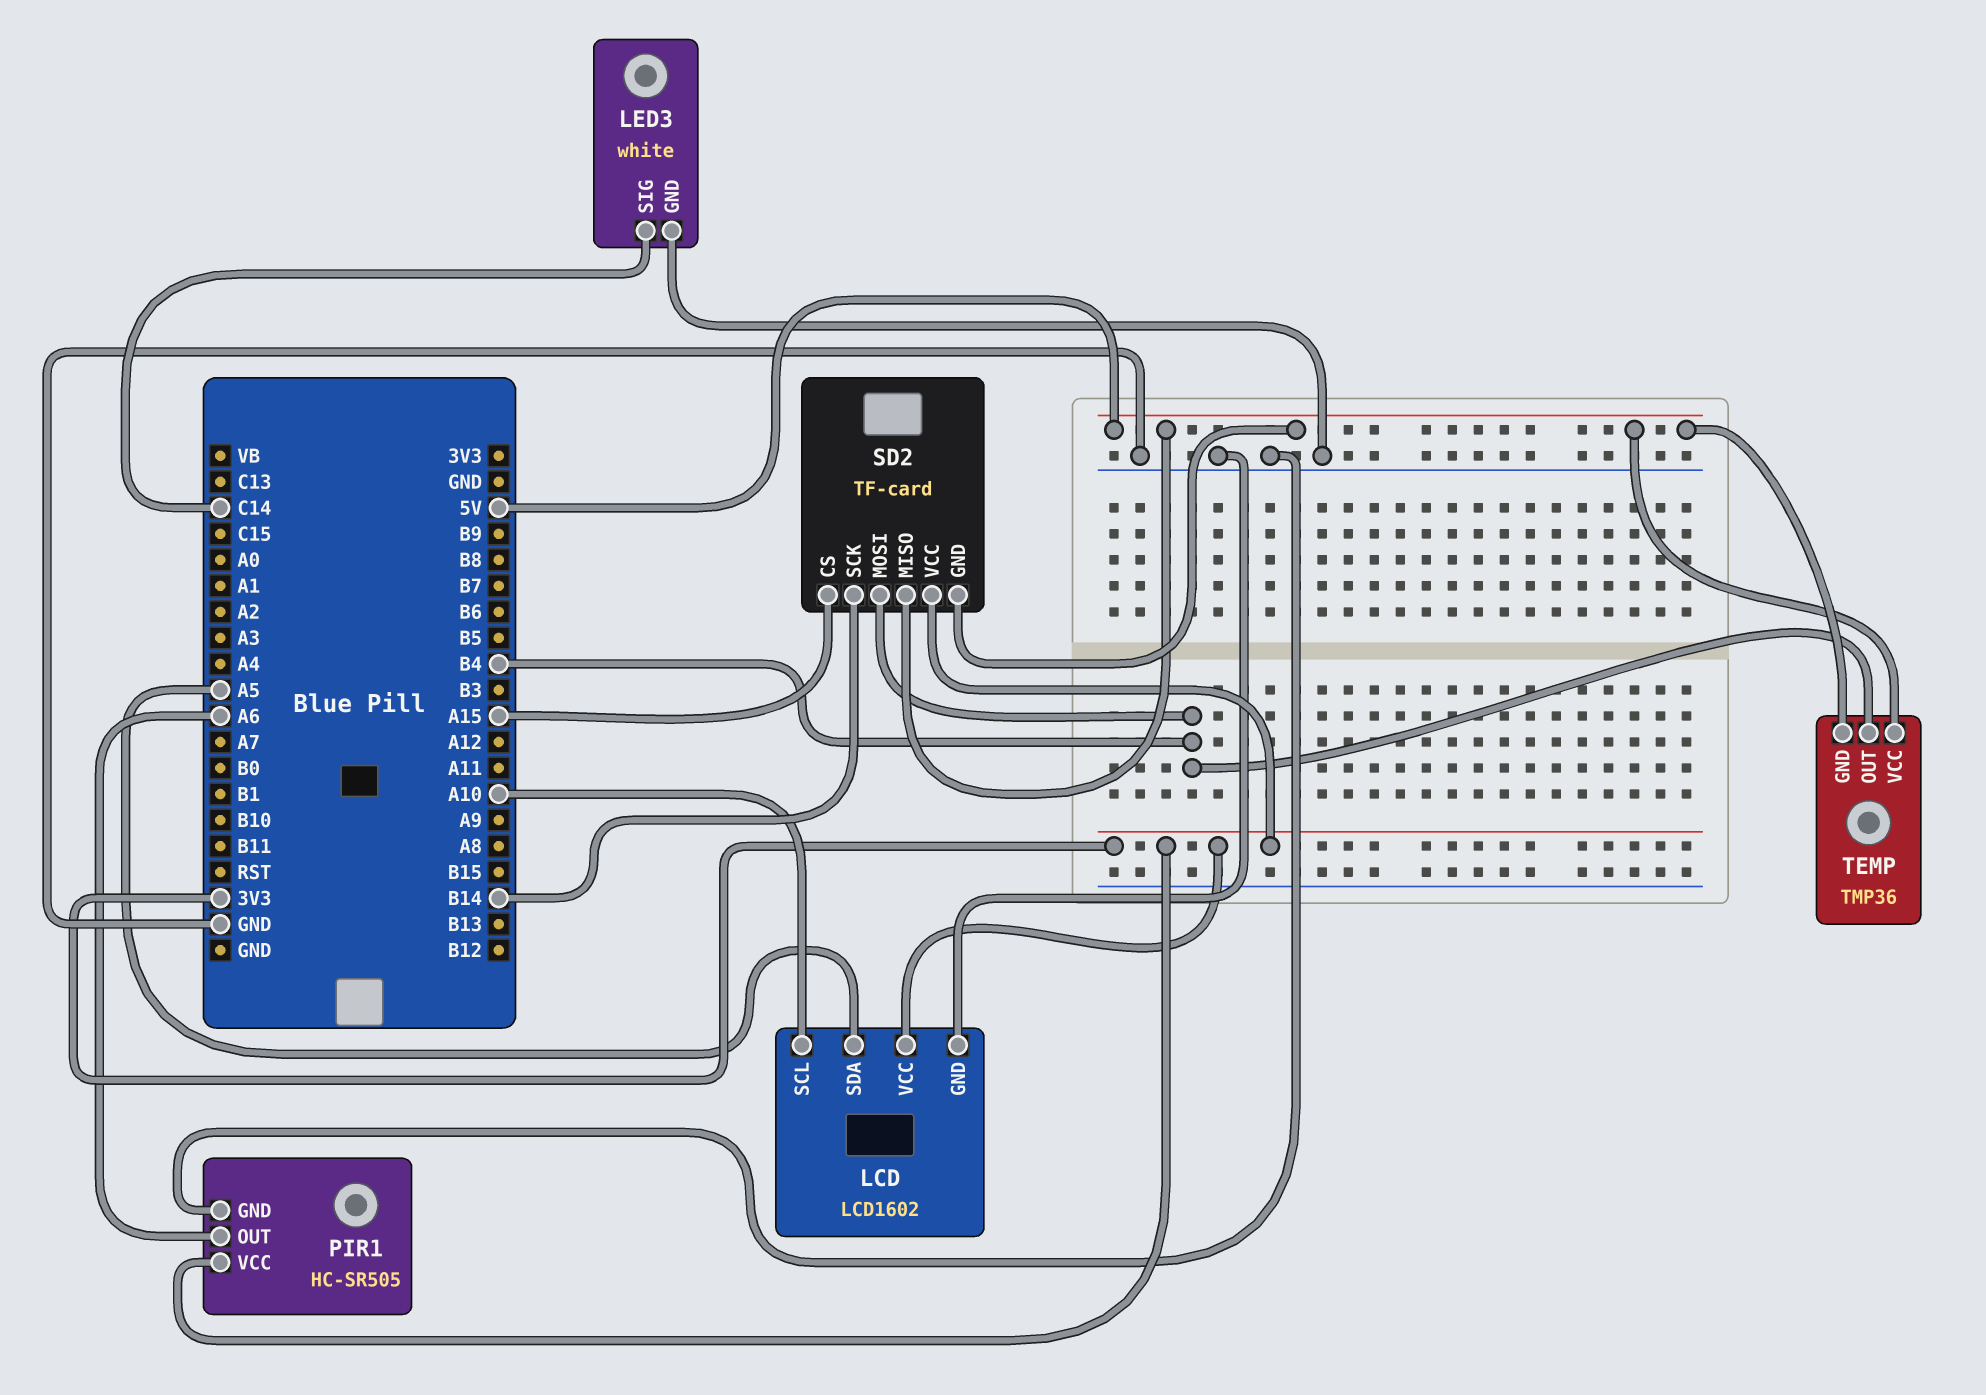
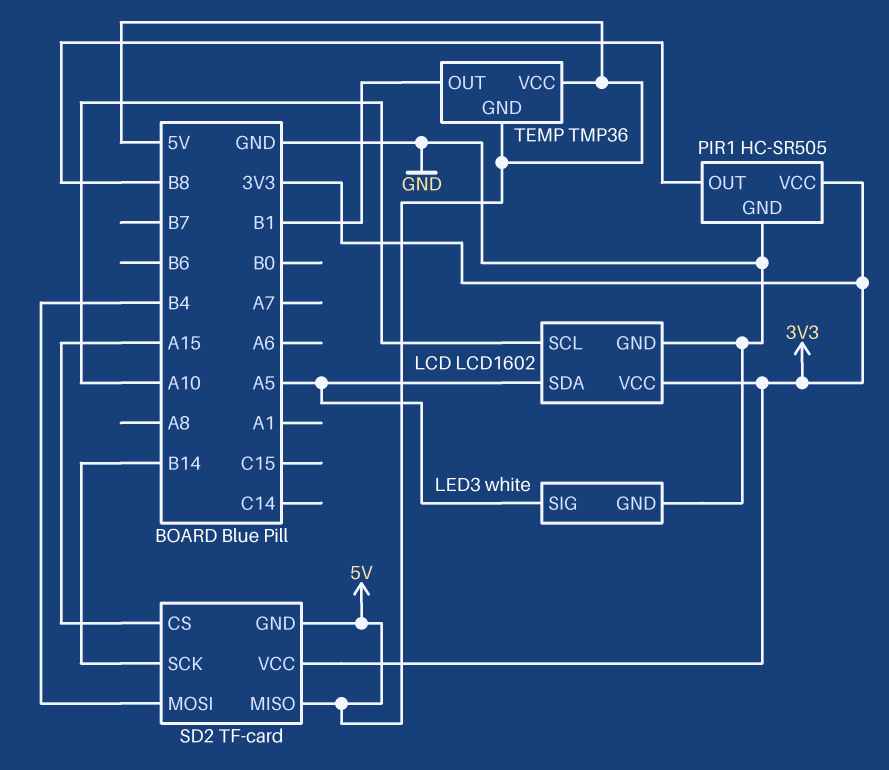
LED3 pin SIG: C14 -> A5
PIR1 pin OUT: A6 -> B8
TEMP pin OUT: B4 -> B1

